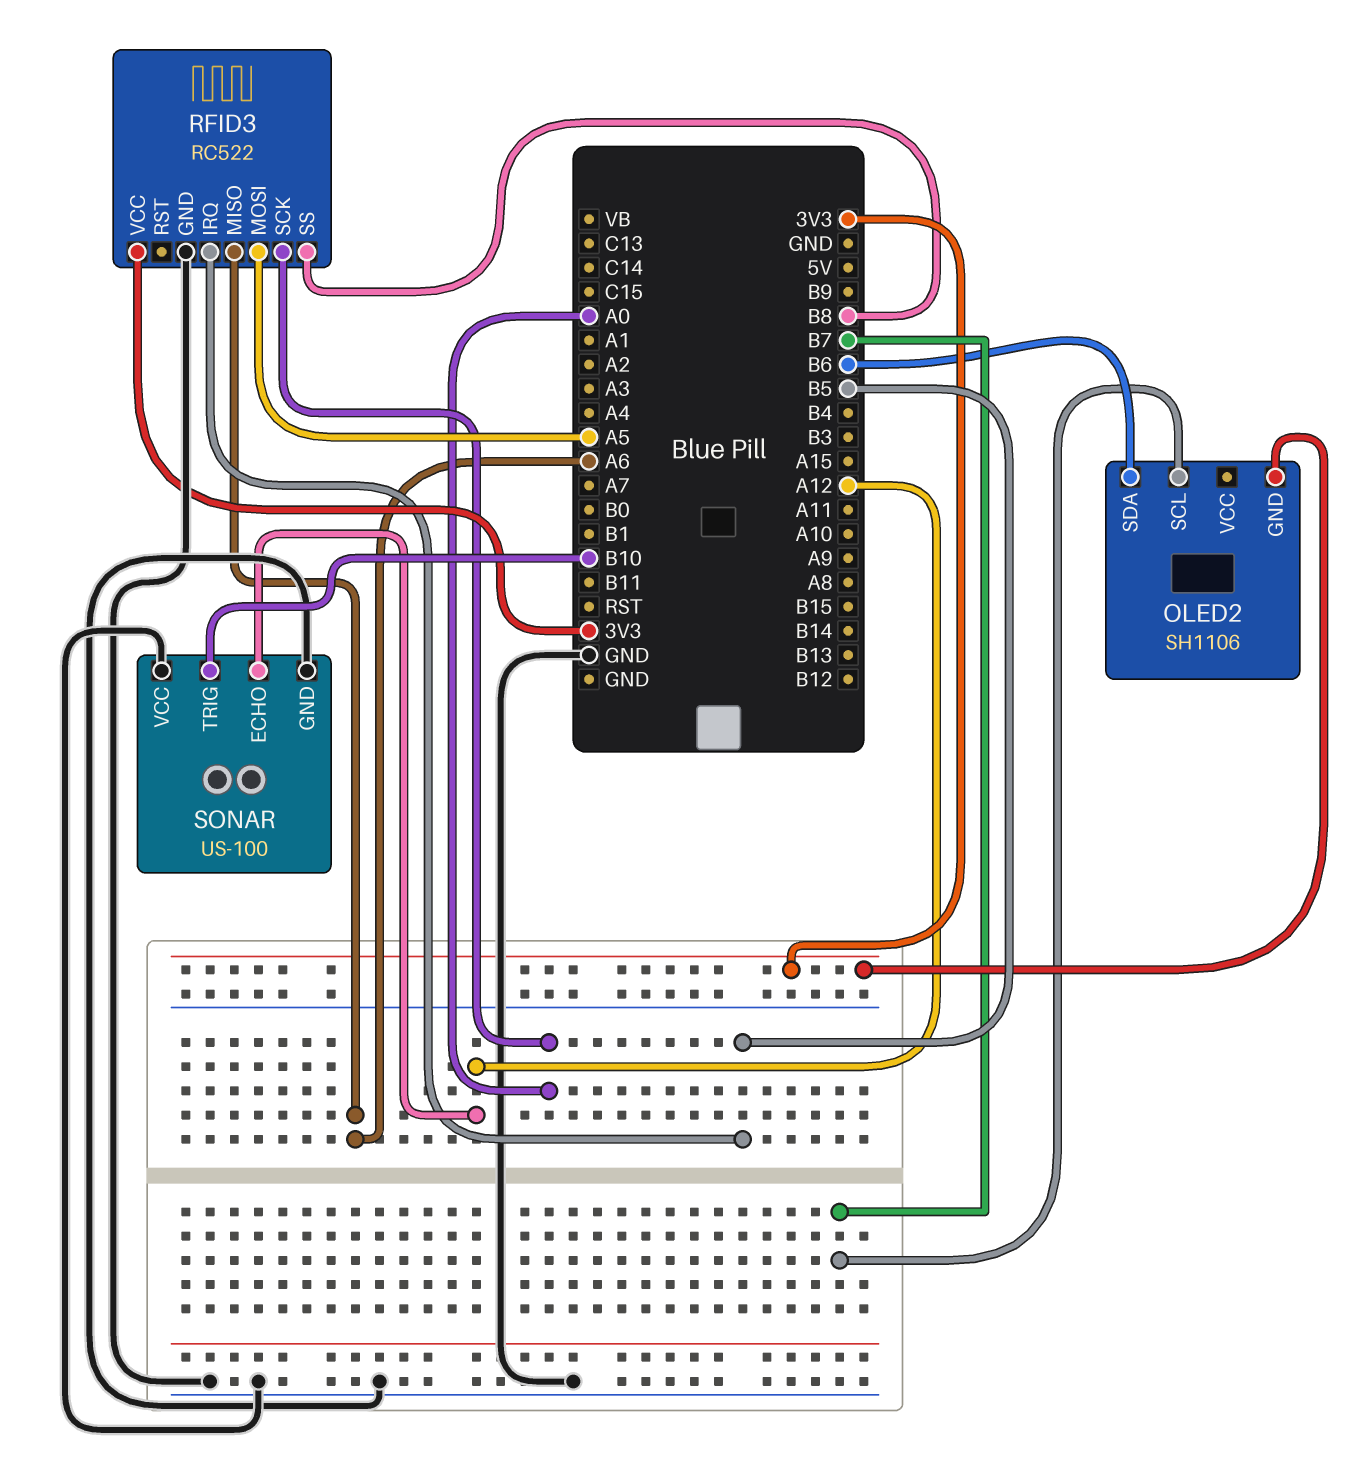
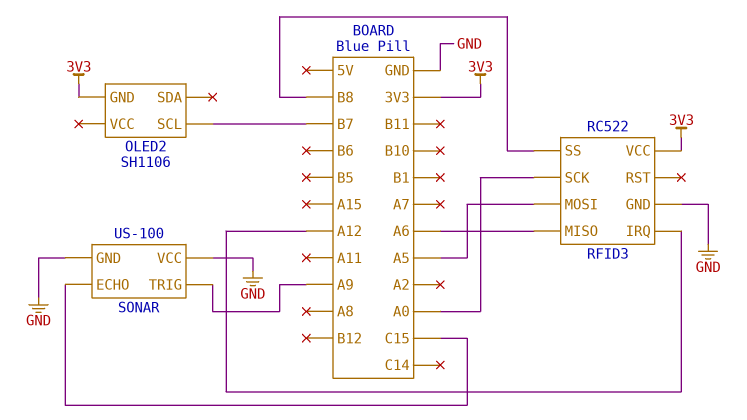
OLED2 pin SDA: B6 -> none
RFID3 pin IRQ: B5 -> A12
SONAR pin ECHO: A12 -> C15
SONAR pin TRIG: B10 -> A9

